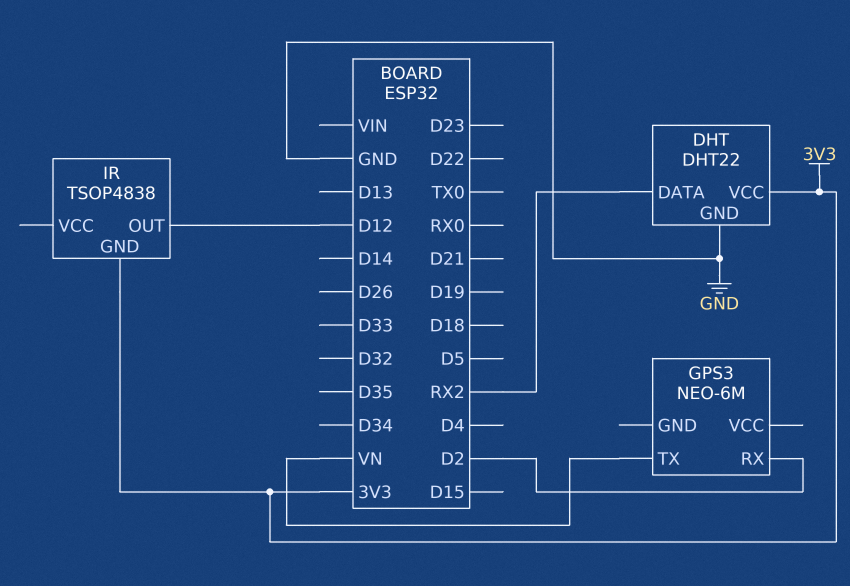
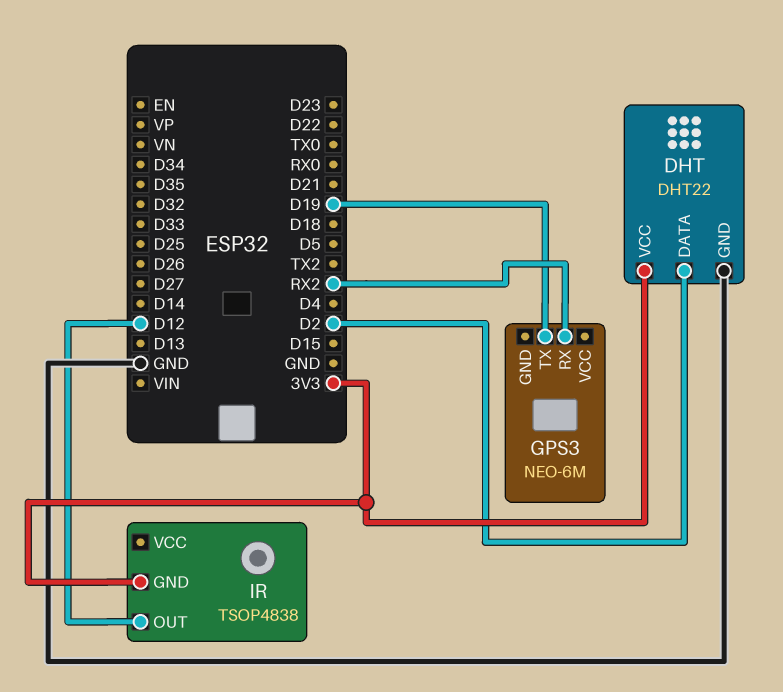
DHT pin DATA: RX2 -> D2
GPS3 pin RX: D2 -> RX2
GPS3 pin TX: VN -> D19

